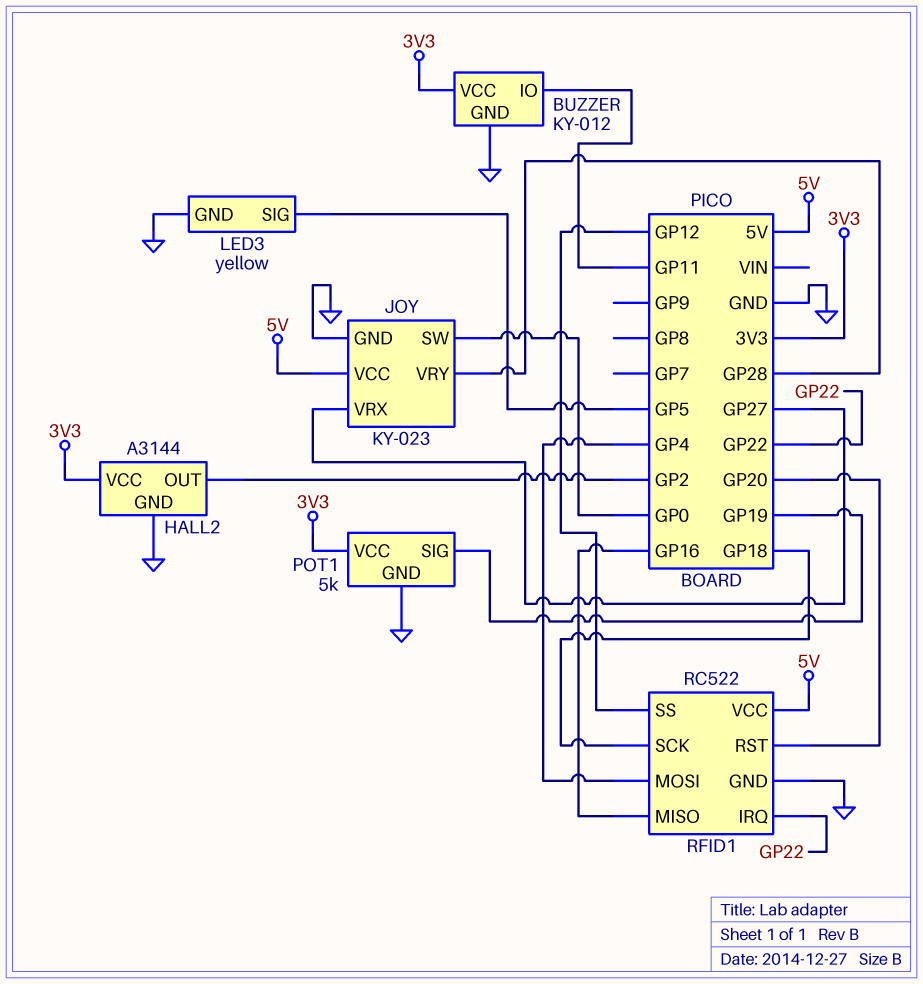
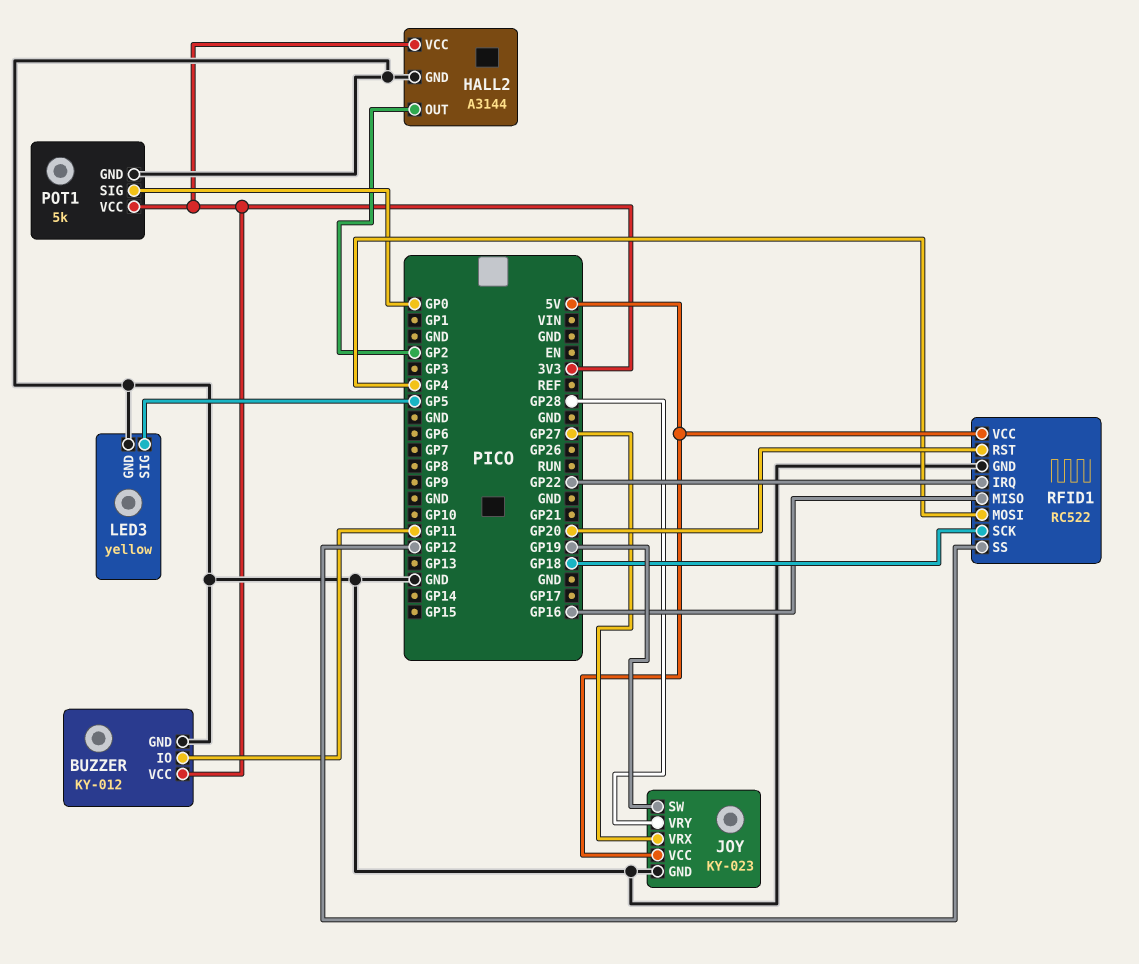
JOY pin SW: GP0 -> GP19
POT1 pin SIG: GP19 -> GP0

